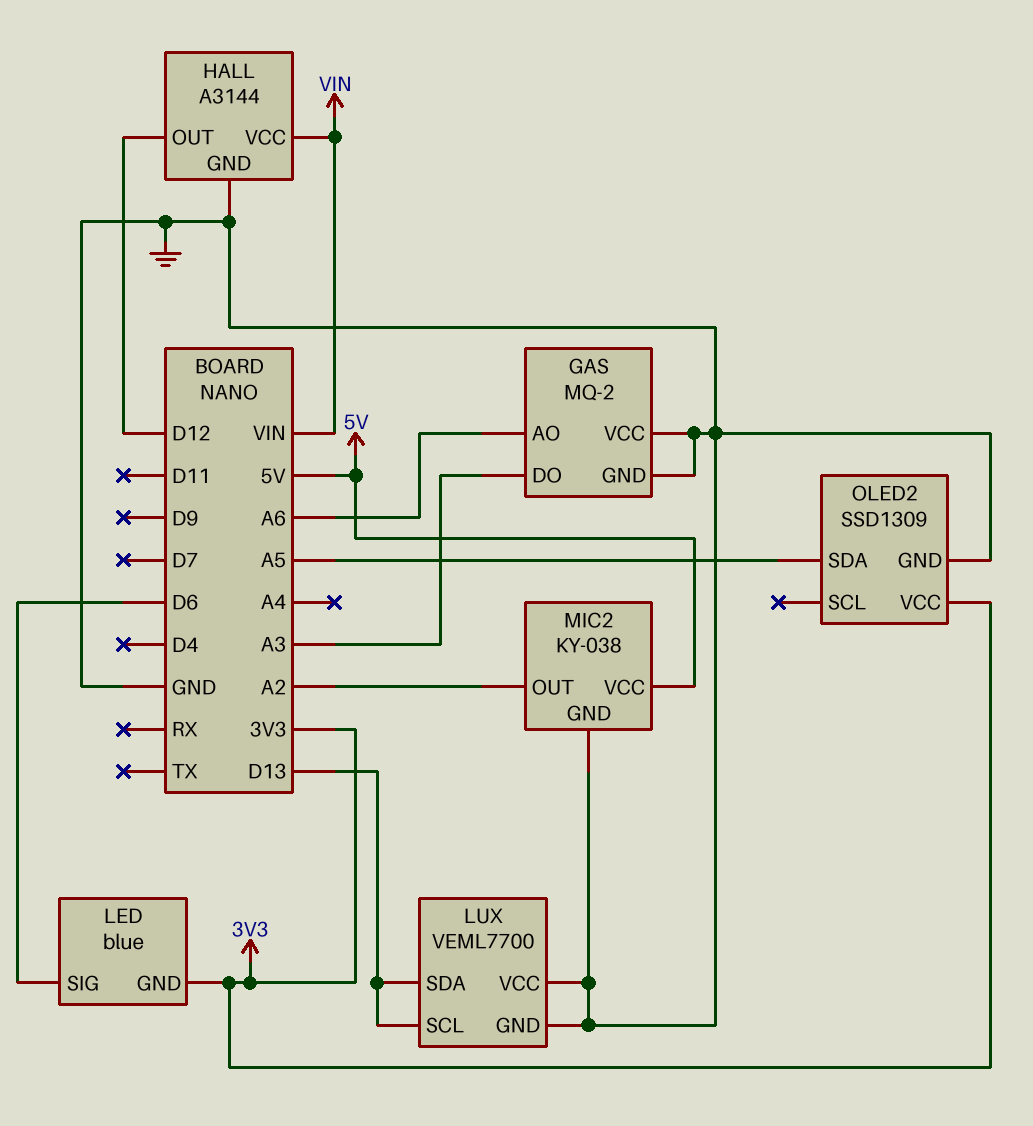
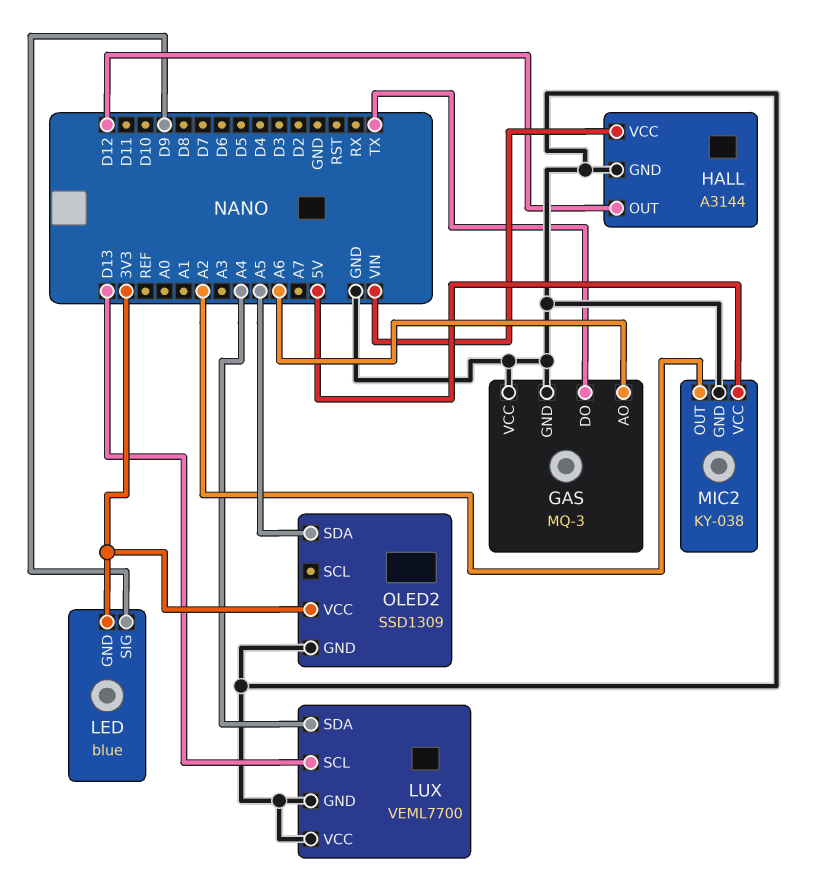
GAS: MQ-2 -> MQ-3
GAS pin DO: A3 -> TX
LED pin SIG: D6 -> D9
LUX pin SDA: D13 -> A4

